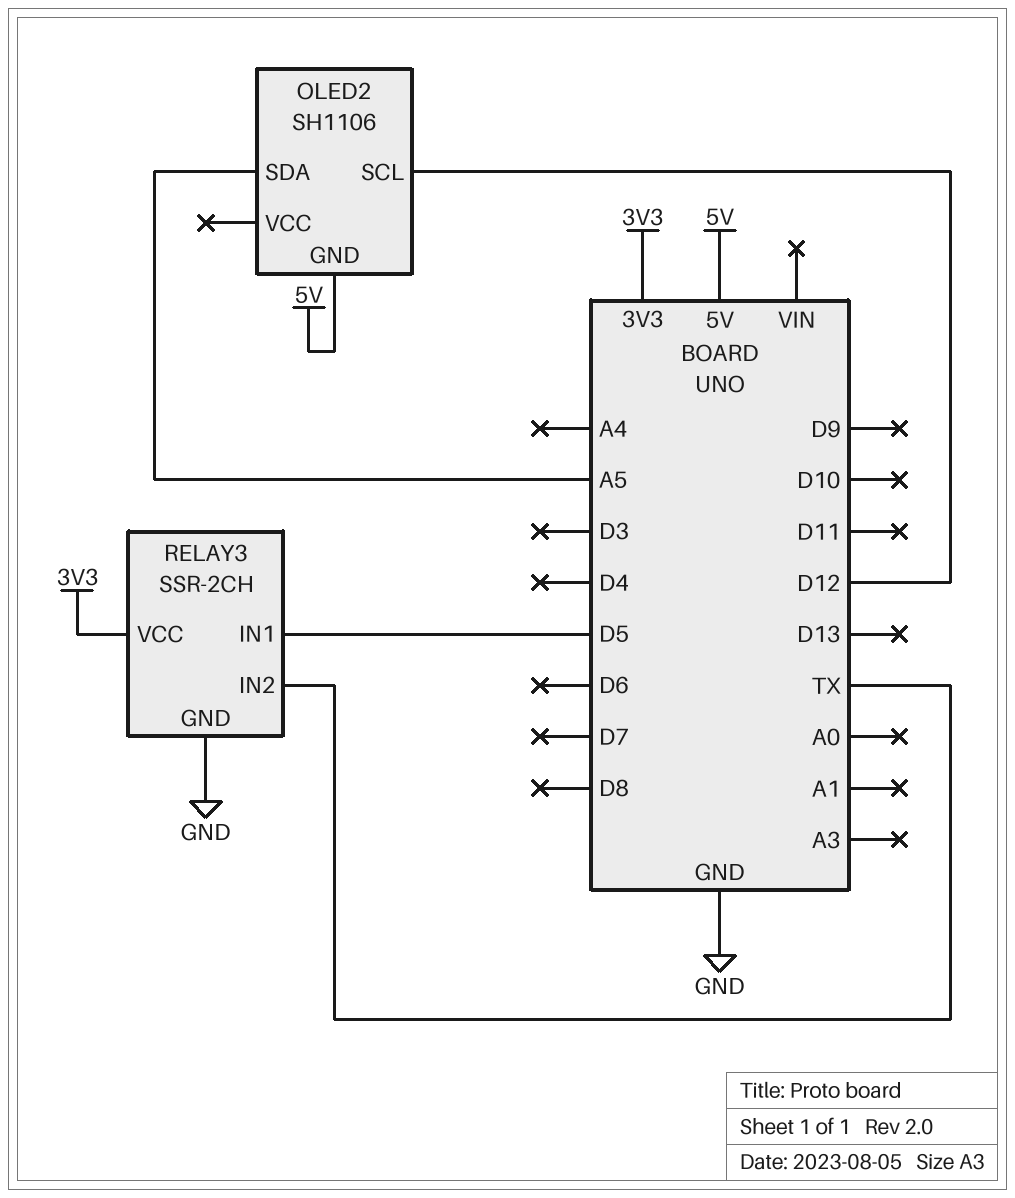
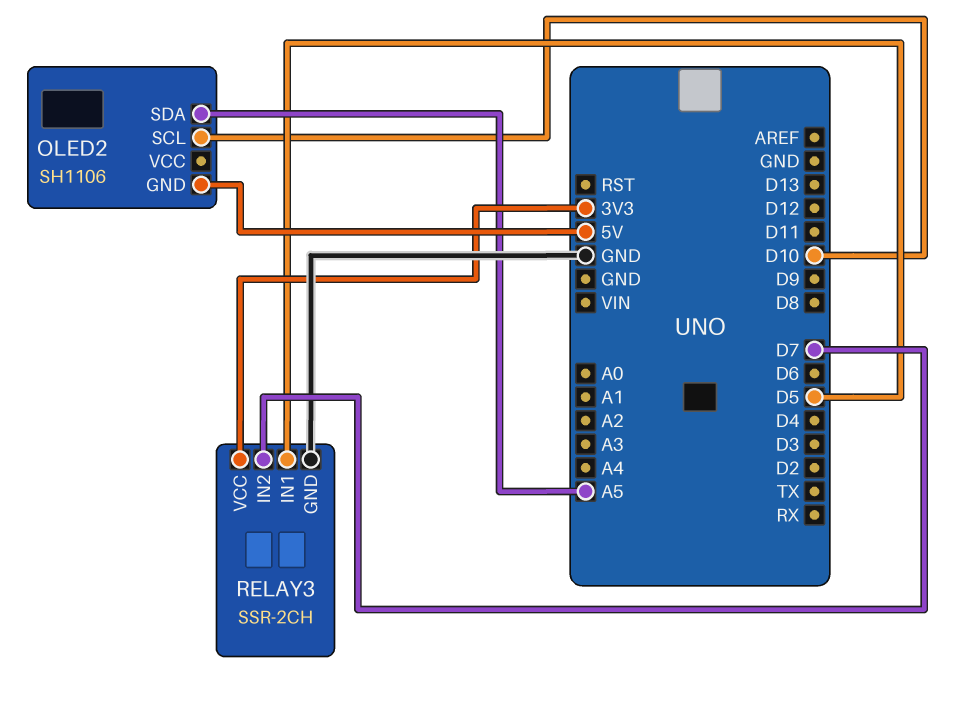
OLED2 pin SCL: D12 -> D10
RELAY3 pin IN2: TX -> D7

